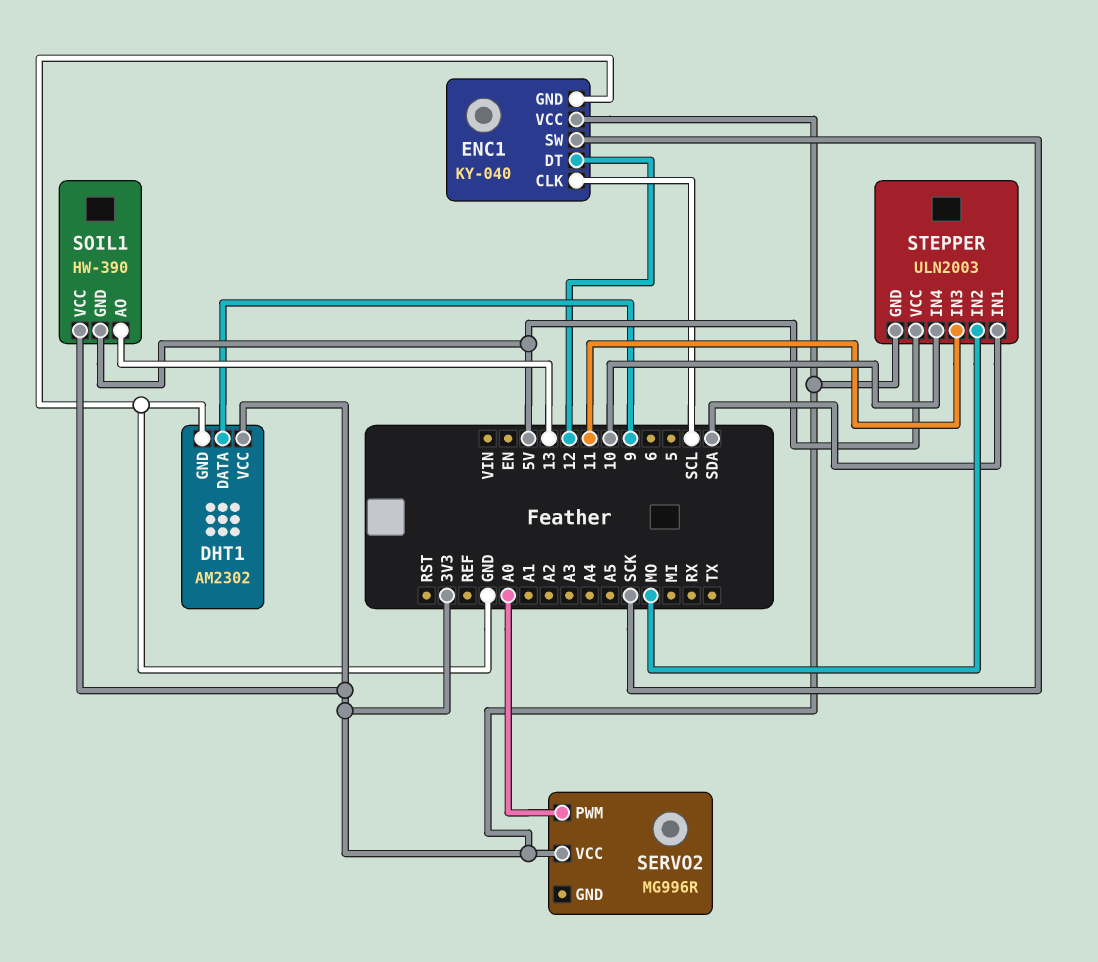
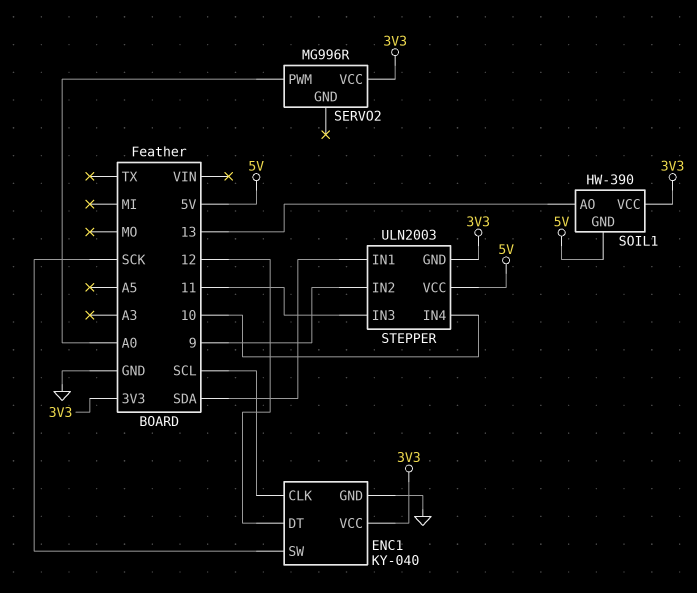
DHT1: AM2302 -> none
DHT1 pin DATA: 9 -> none
DHT1 pin GND: GND -> none
DHT1 pin VCC: 3V3 -> none
STEPPER pin IN2: MO -> 9

